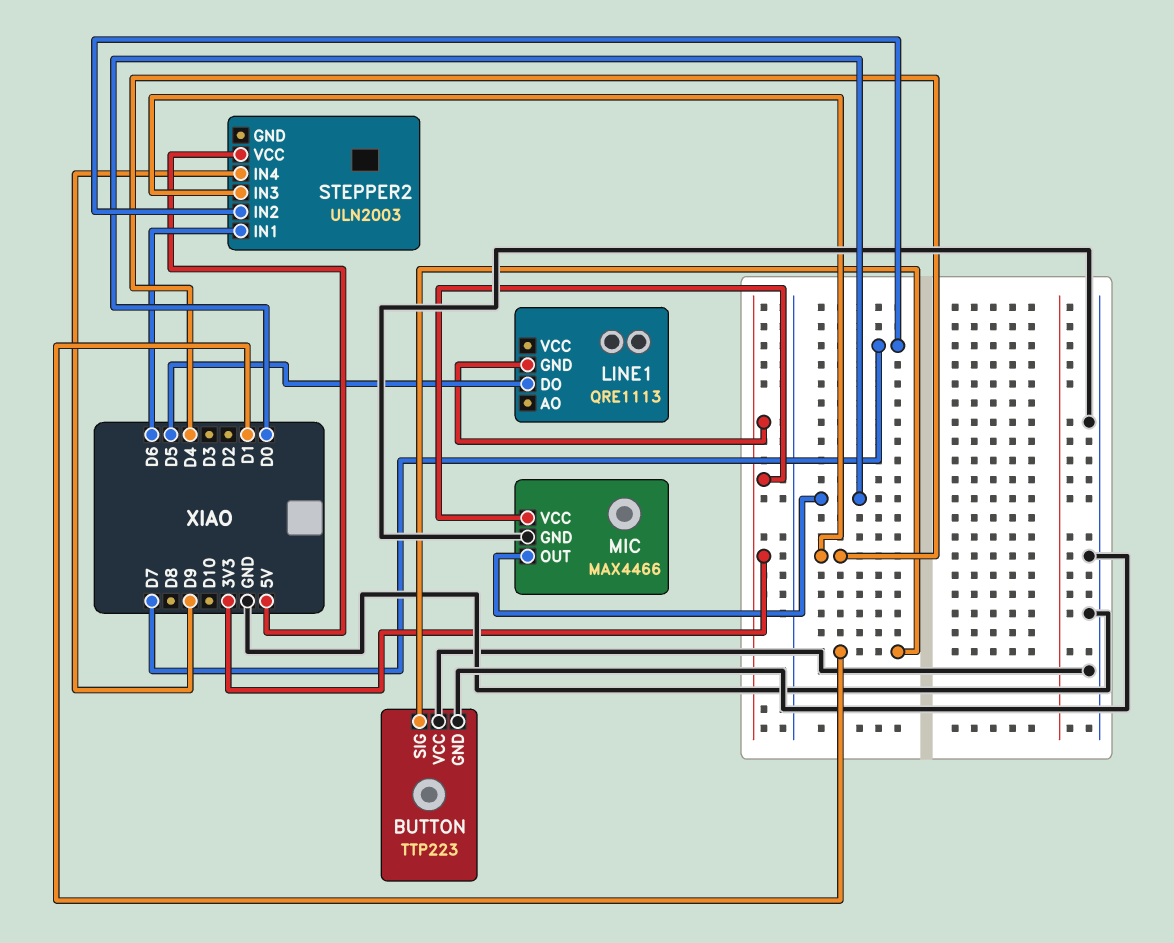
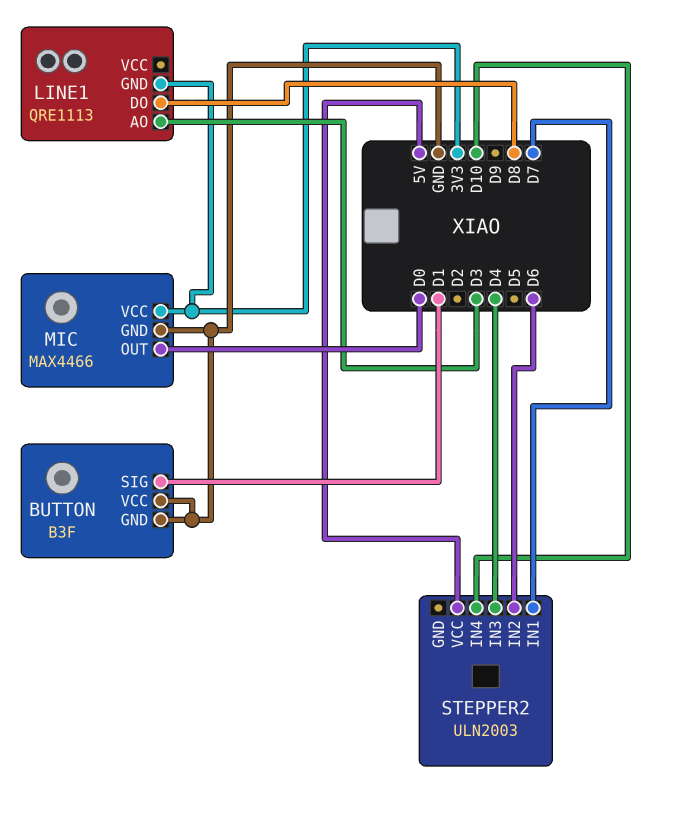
BUTTON: TTP223 -> B3F
LINE1 pin AO: none -> D3
LINE1 pin DO: D5 -> D8
STEPPER2 pin IN1: D6 -> D7
STEPPER2 pin IN2: D7 -> D6
STEPPER2 pin IN4: D9 -> D10

